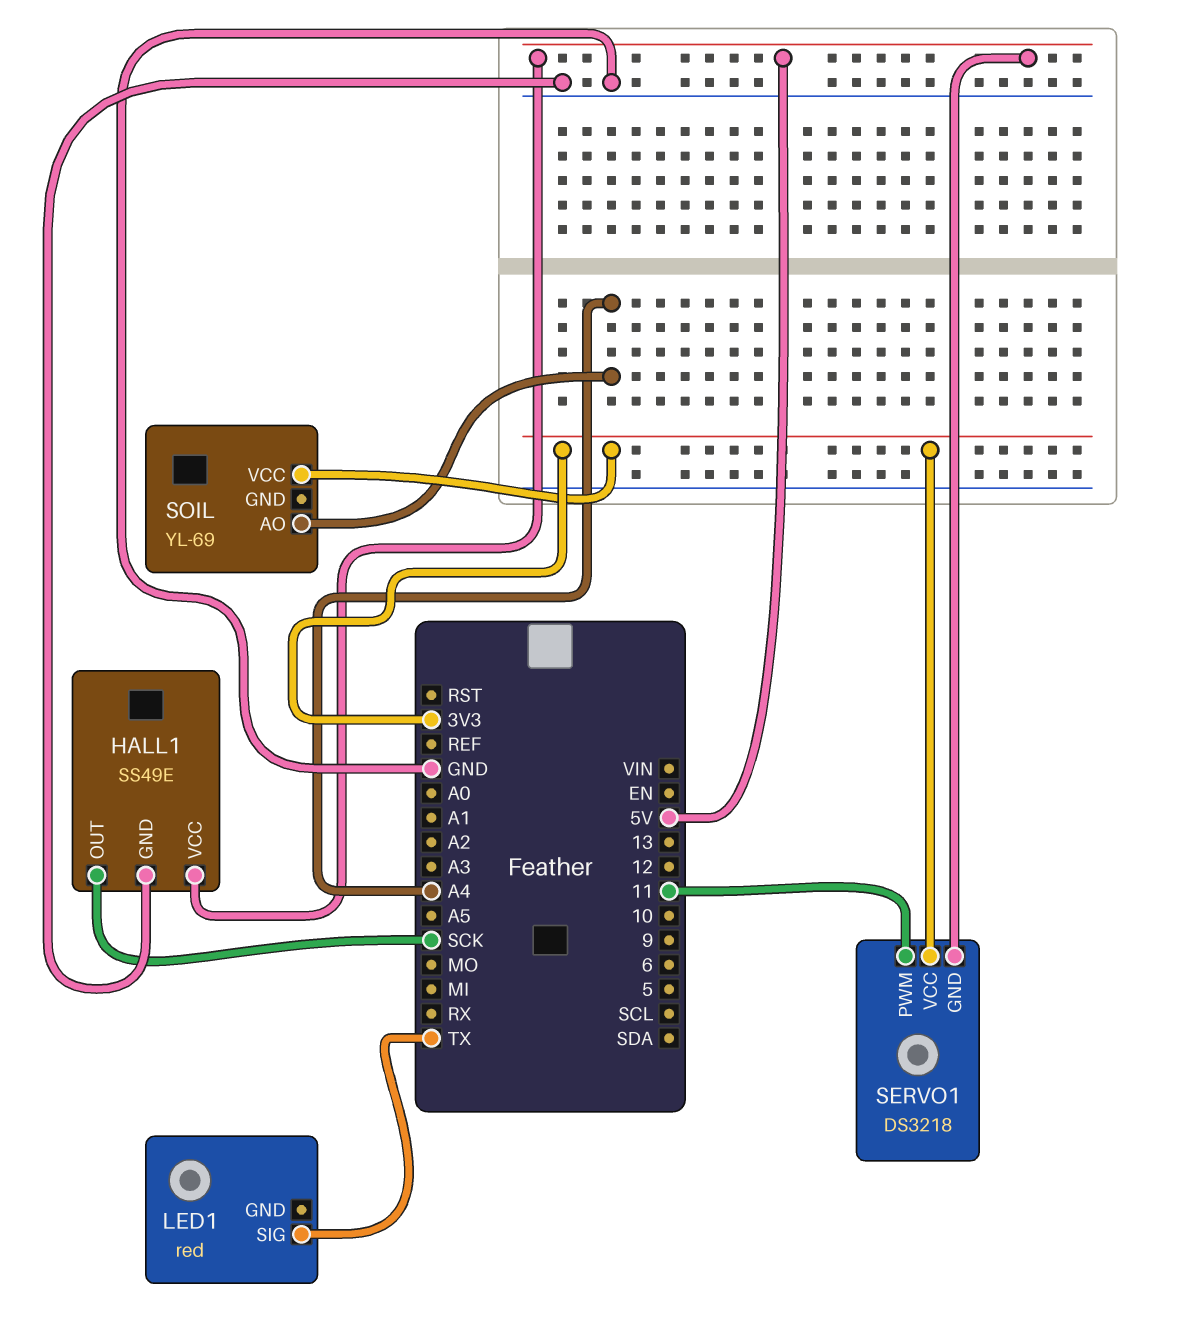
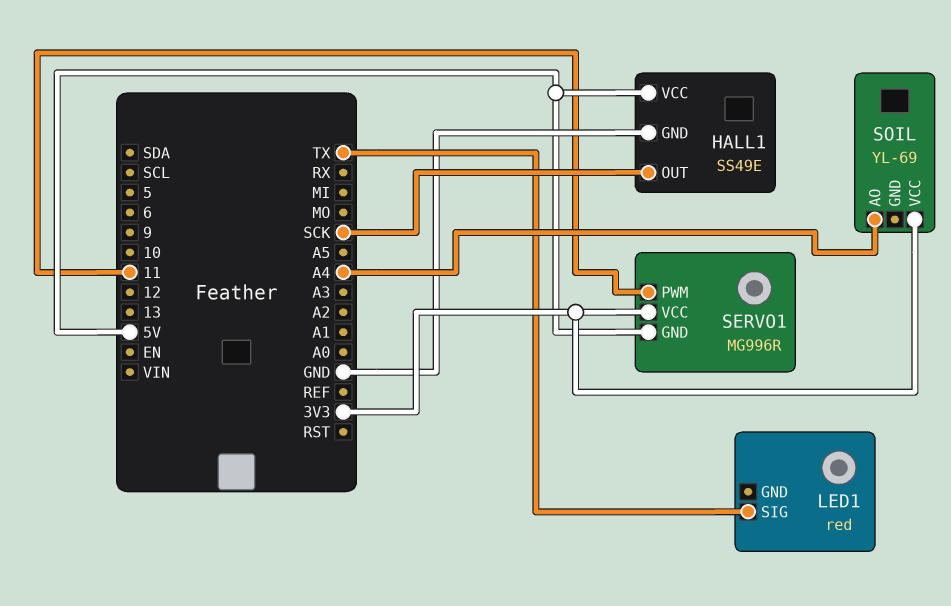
SERVO1: DS3218 -> MG996R

